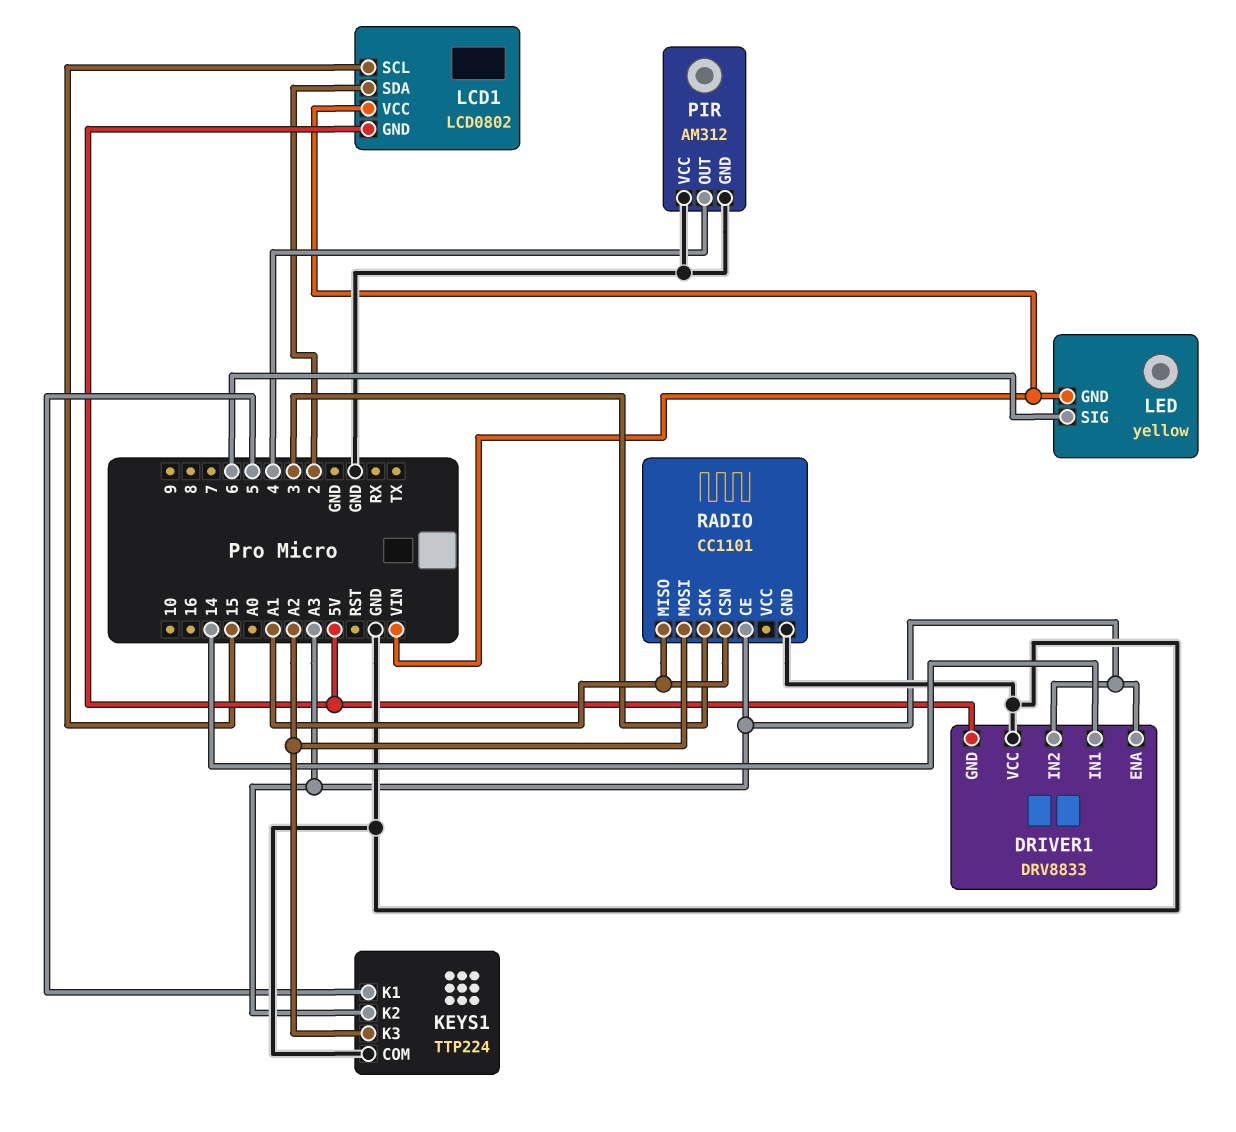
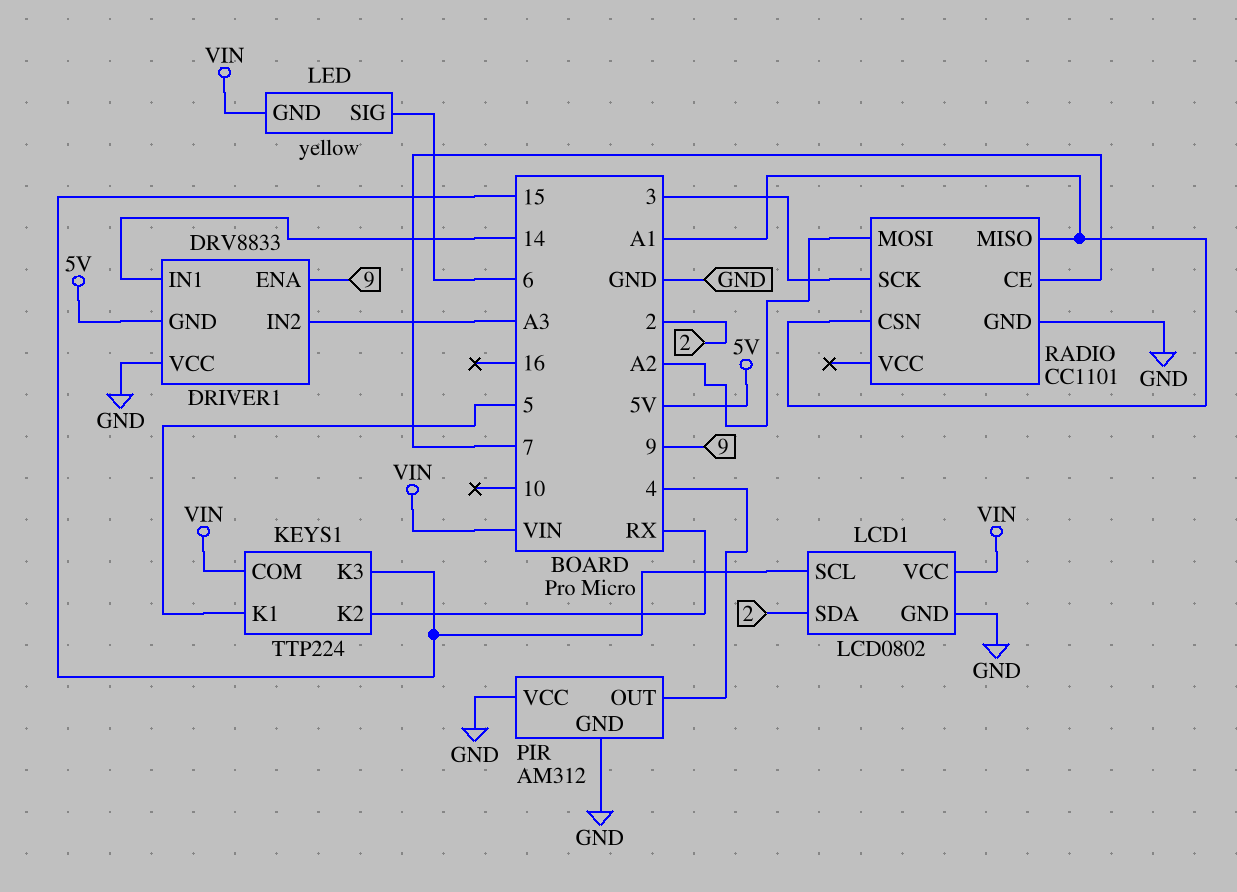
DRIVER1 pin ENA: A3 -> 9
KEYS1 pin COM: GND -> VIN
KEYS1 pin K2: A3 -> RX
KEYS1 pin K3: A2 -> 15
LCD1 pin GND: 5V -> GND
RADIO pin CE: A3 -> 7

